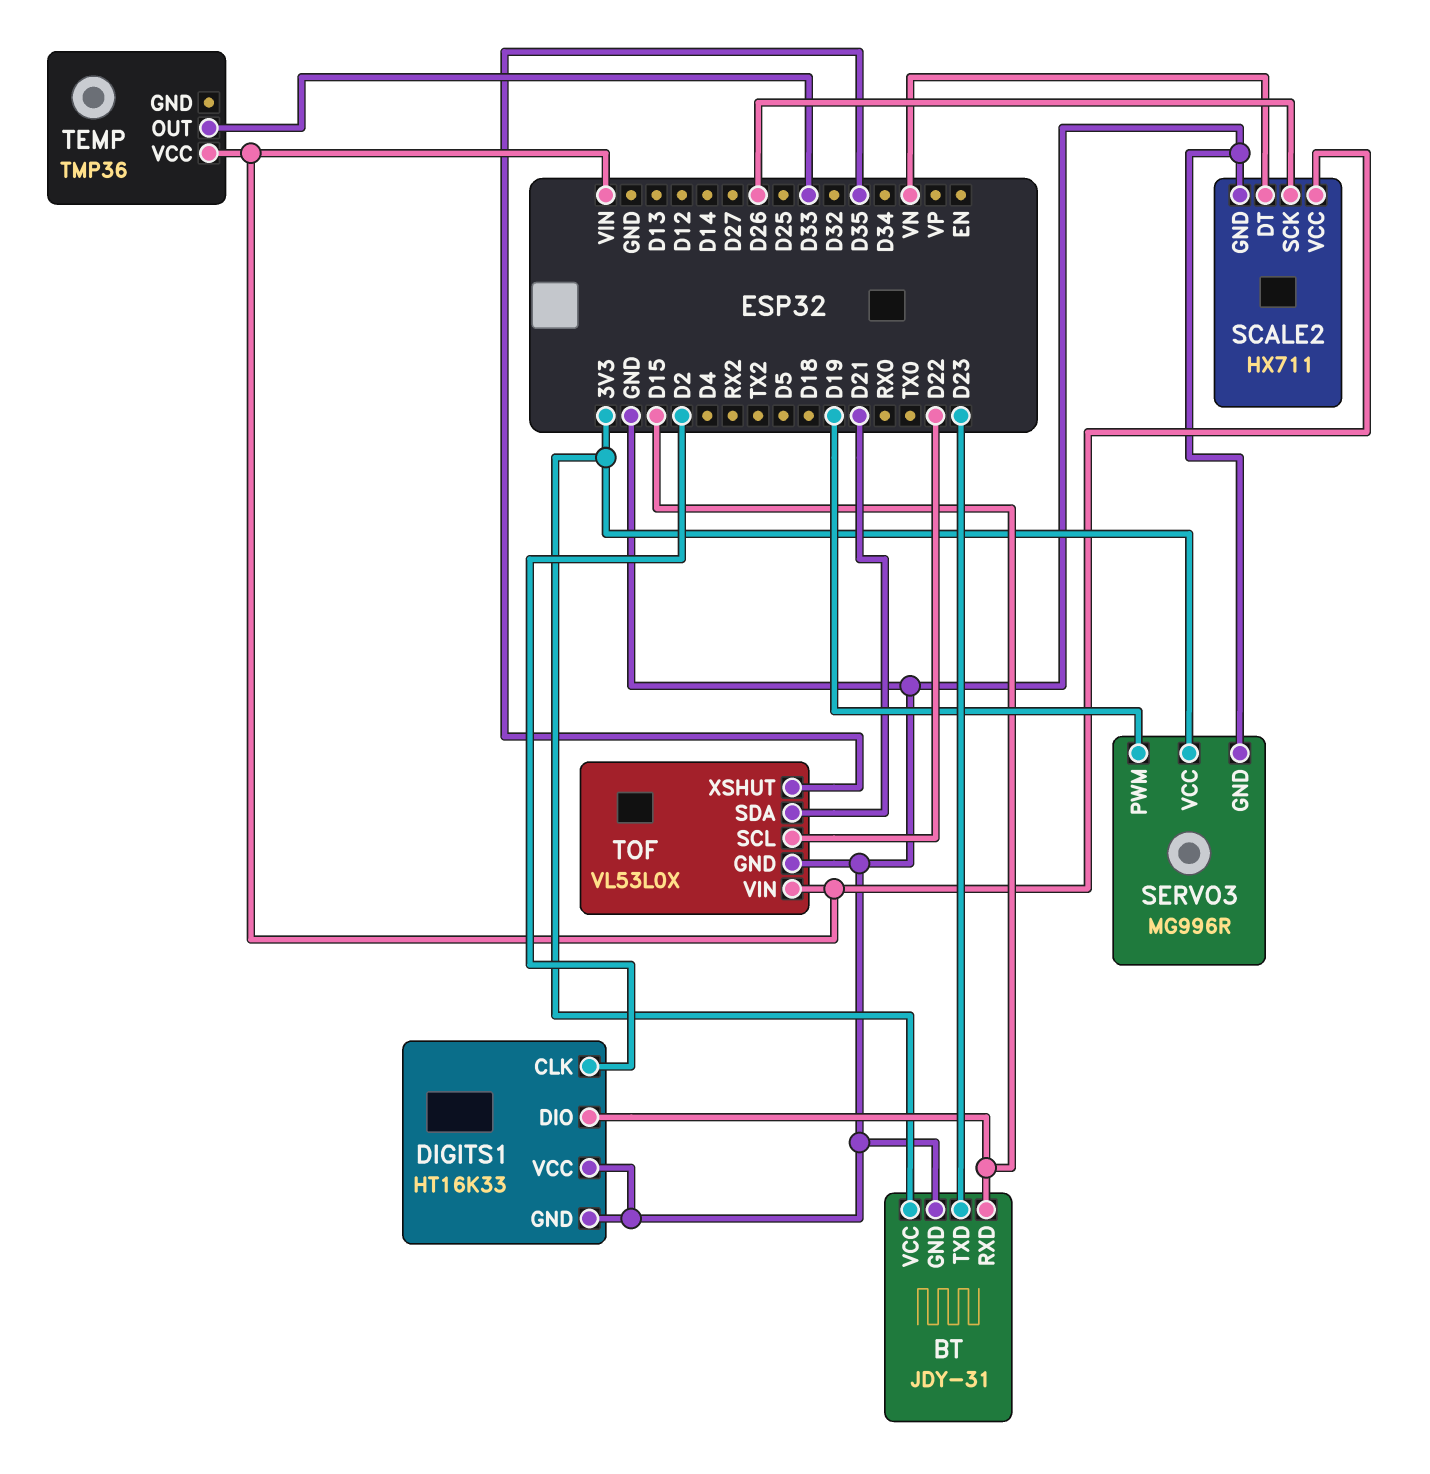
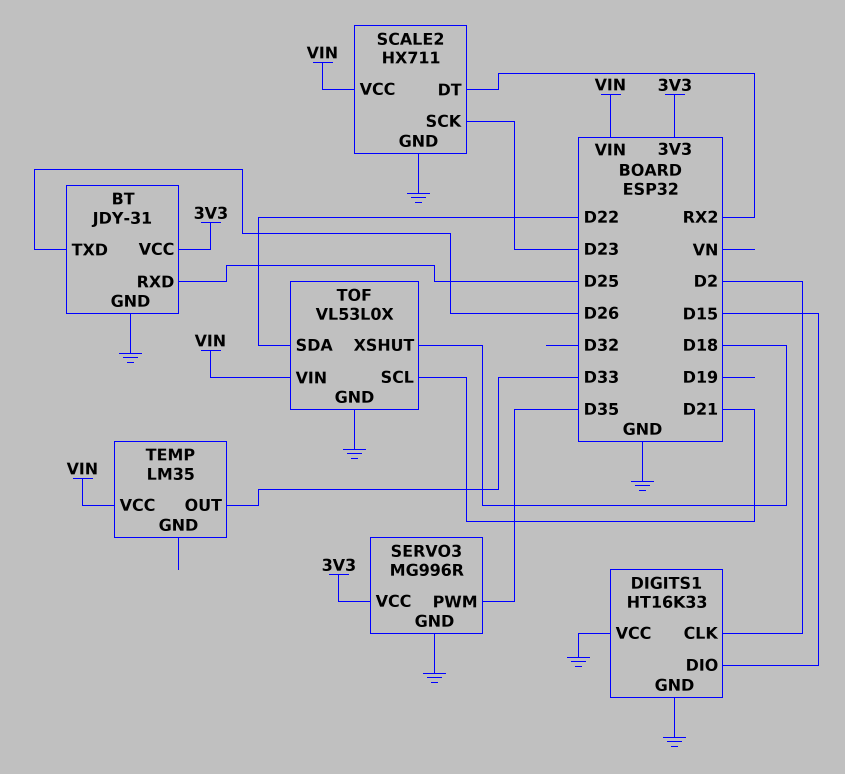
BT pin RXD: D15 -> D25
BT pin TXD: D23 -> D26
SCALE2 pin DT: VN -> RX2
SCALE2 pin SCK: D26 -> D23
SERVO3 pin PWM: D19 -> D35
TEMP: TMP36 -> LM35
TOF pin SCL: D22 -> D21
TOF pin SDA: D21 -> D22
TOF pin XSHUT: D35 -> D18

